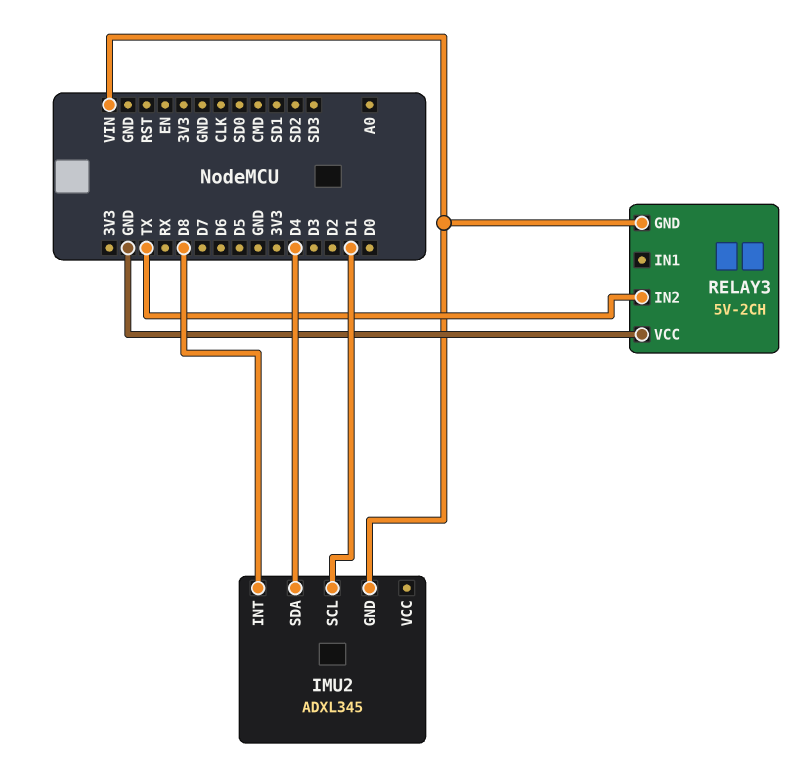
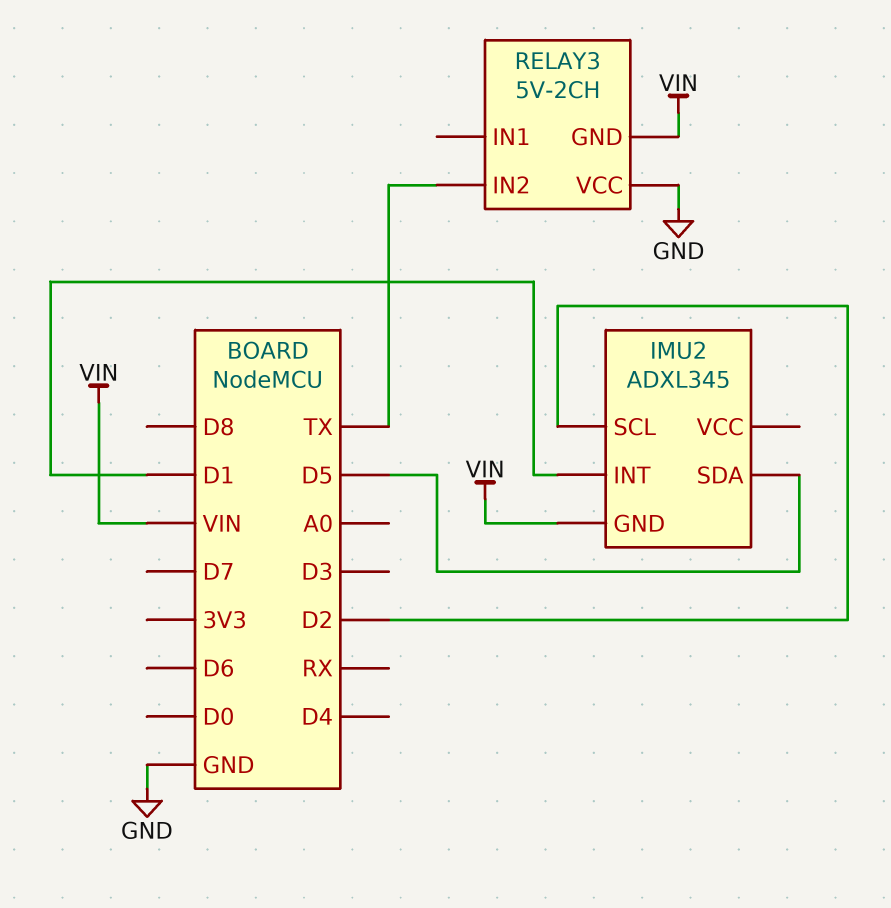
IMU2 pin INT: D8 -> D1
IMU2 pin SCL: D1 -> D2
IMU2 pin SDA: D4 -> D5

